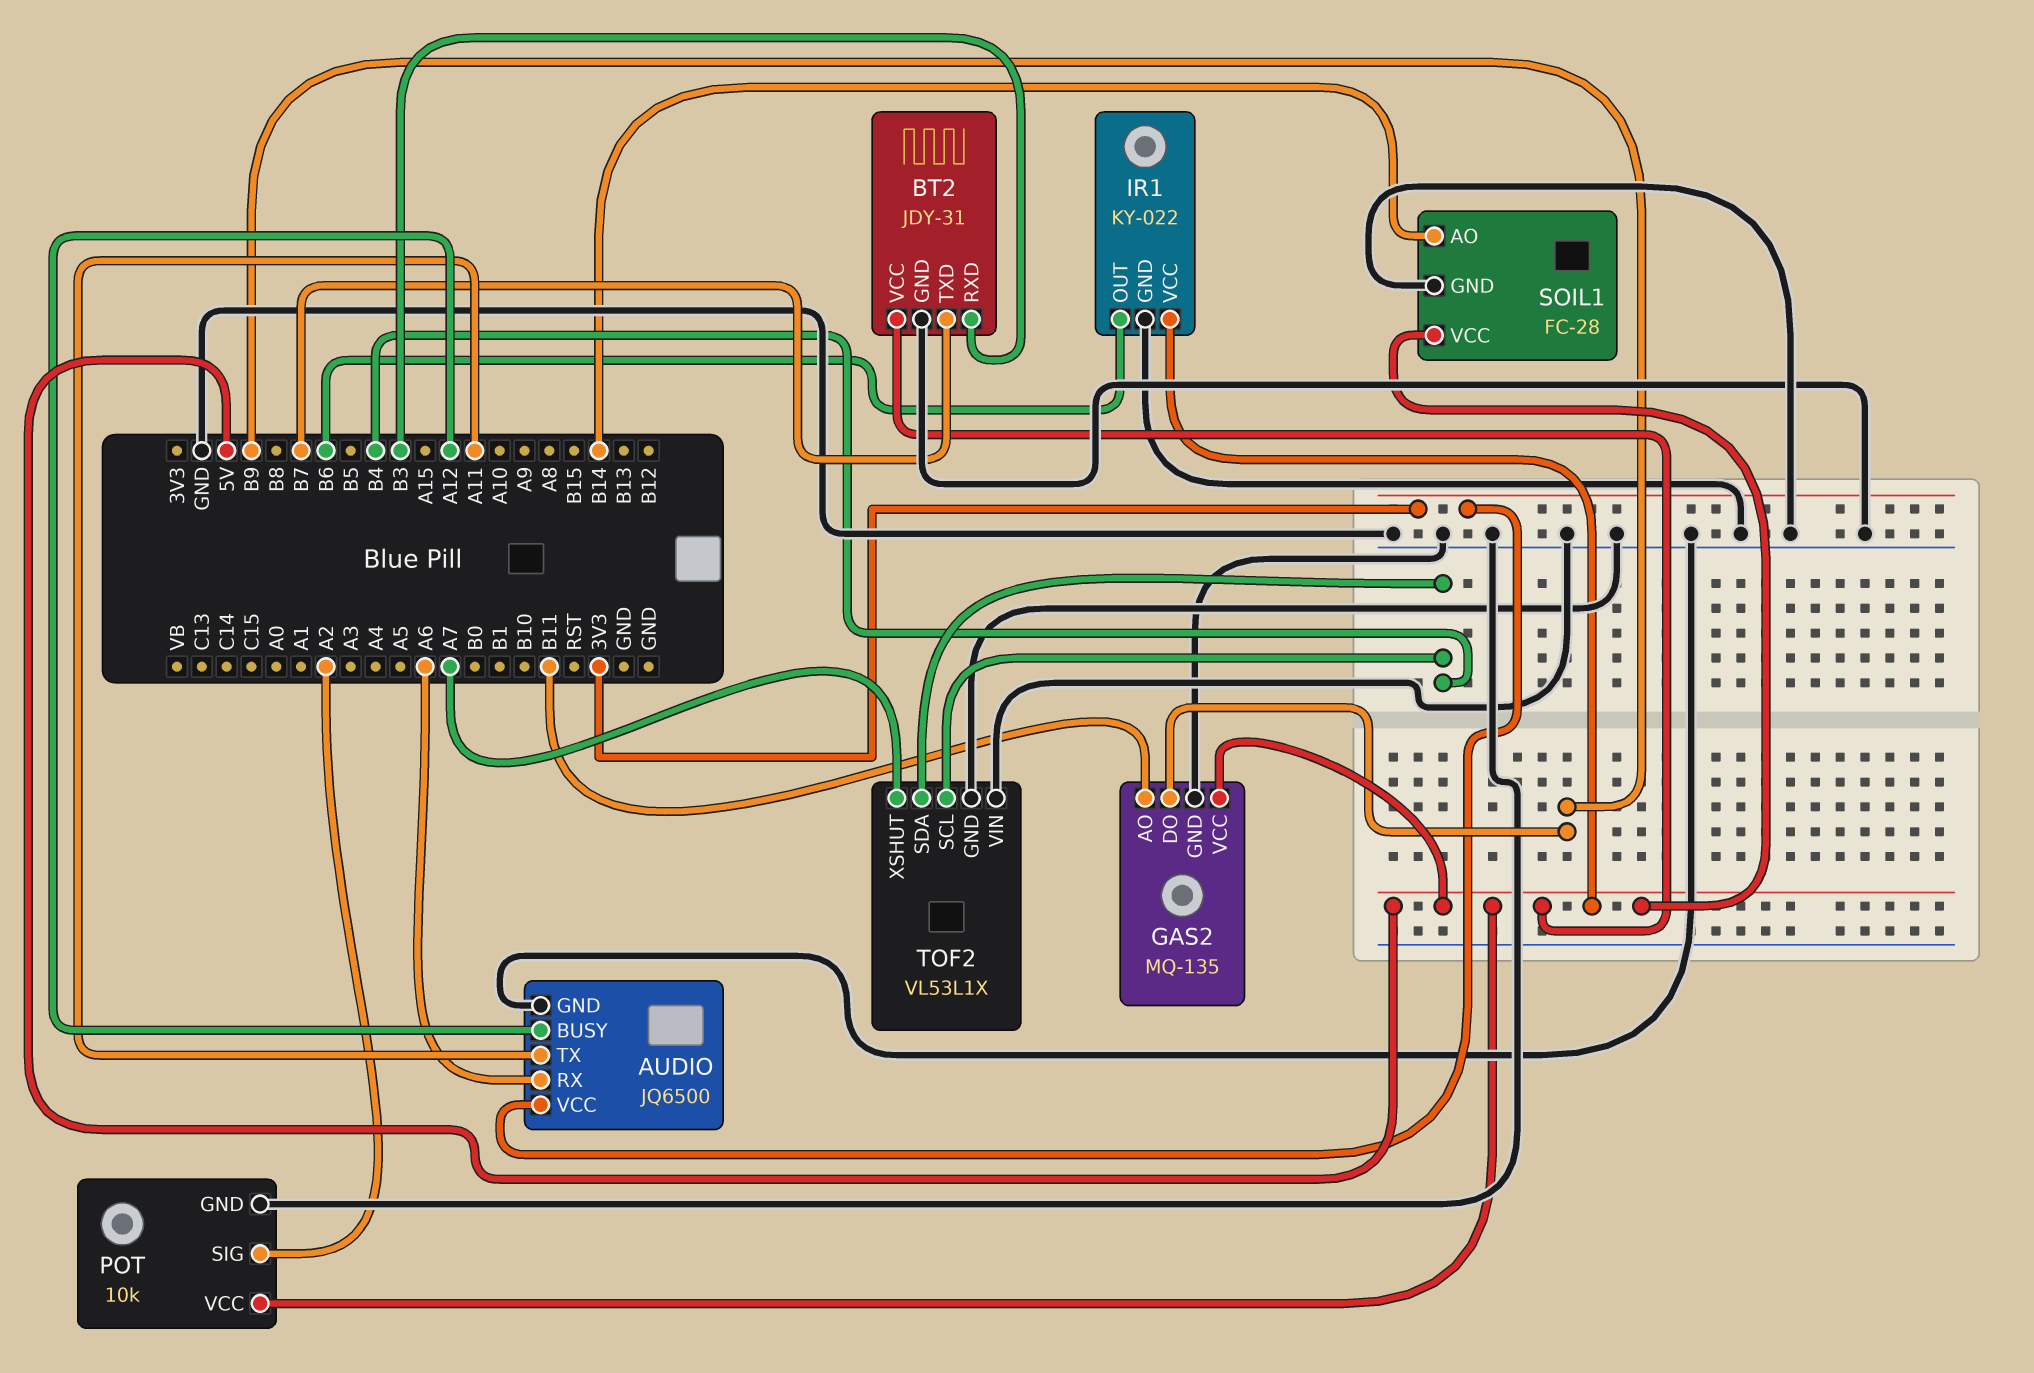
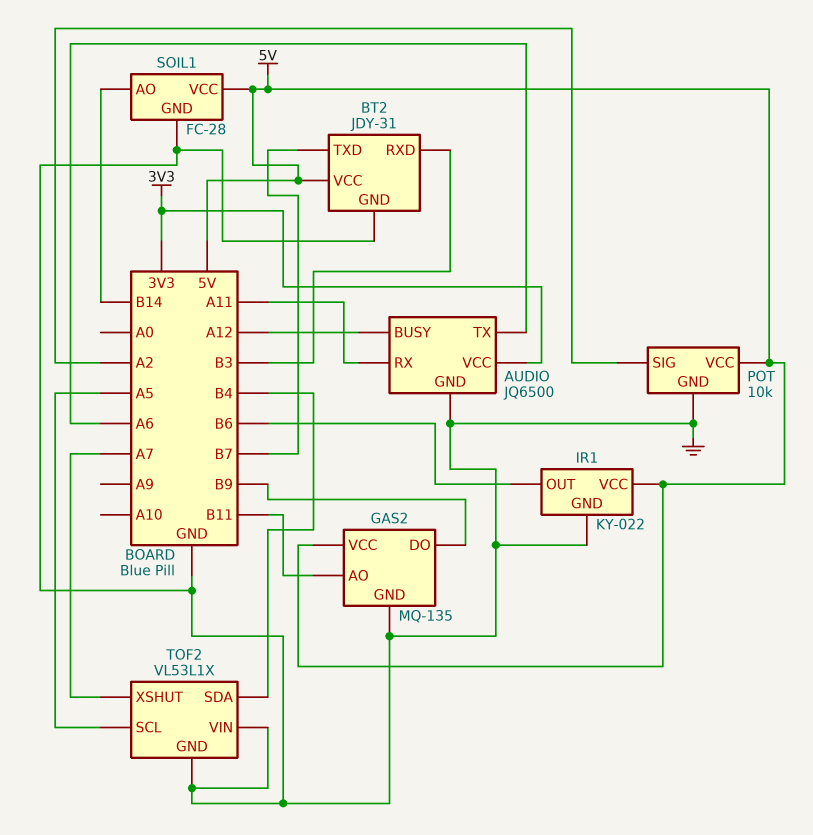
AUDIO pin RX: A6 -> A11
AUDIO pin TX: A11 -> A6
TOF2 pin SCL: B4 -> A5

